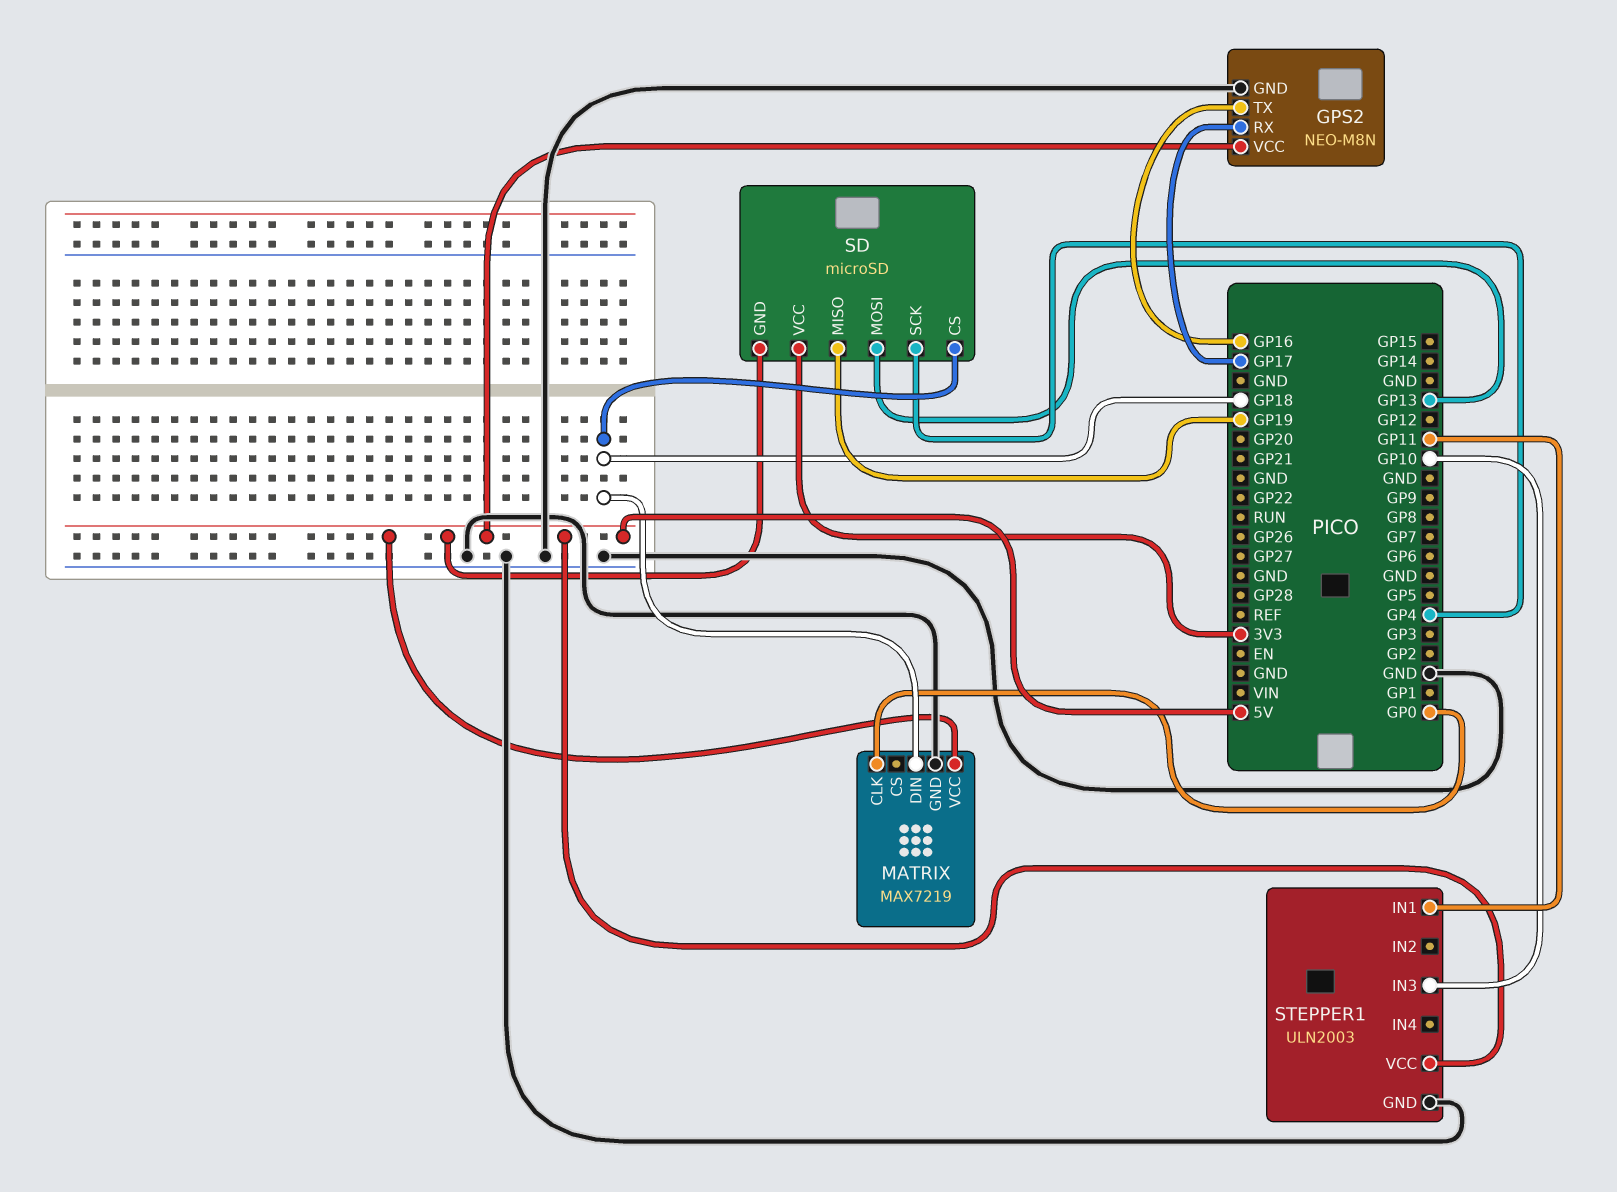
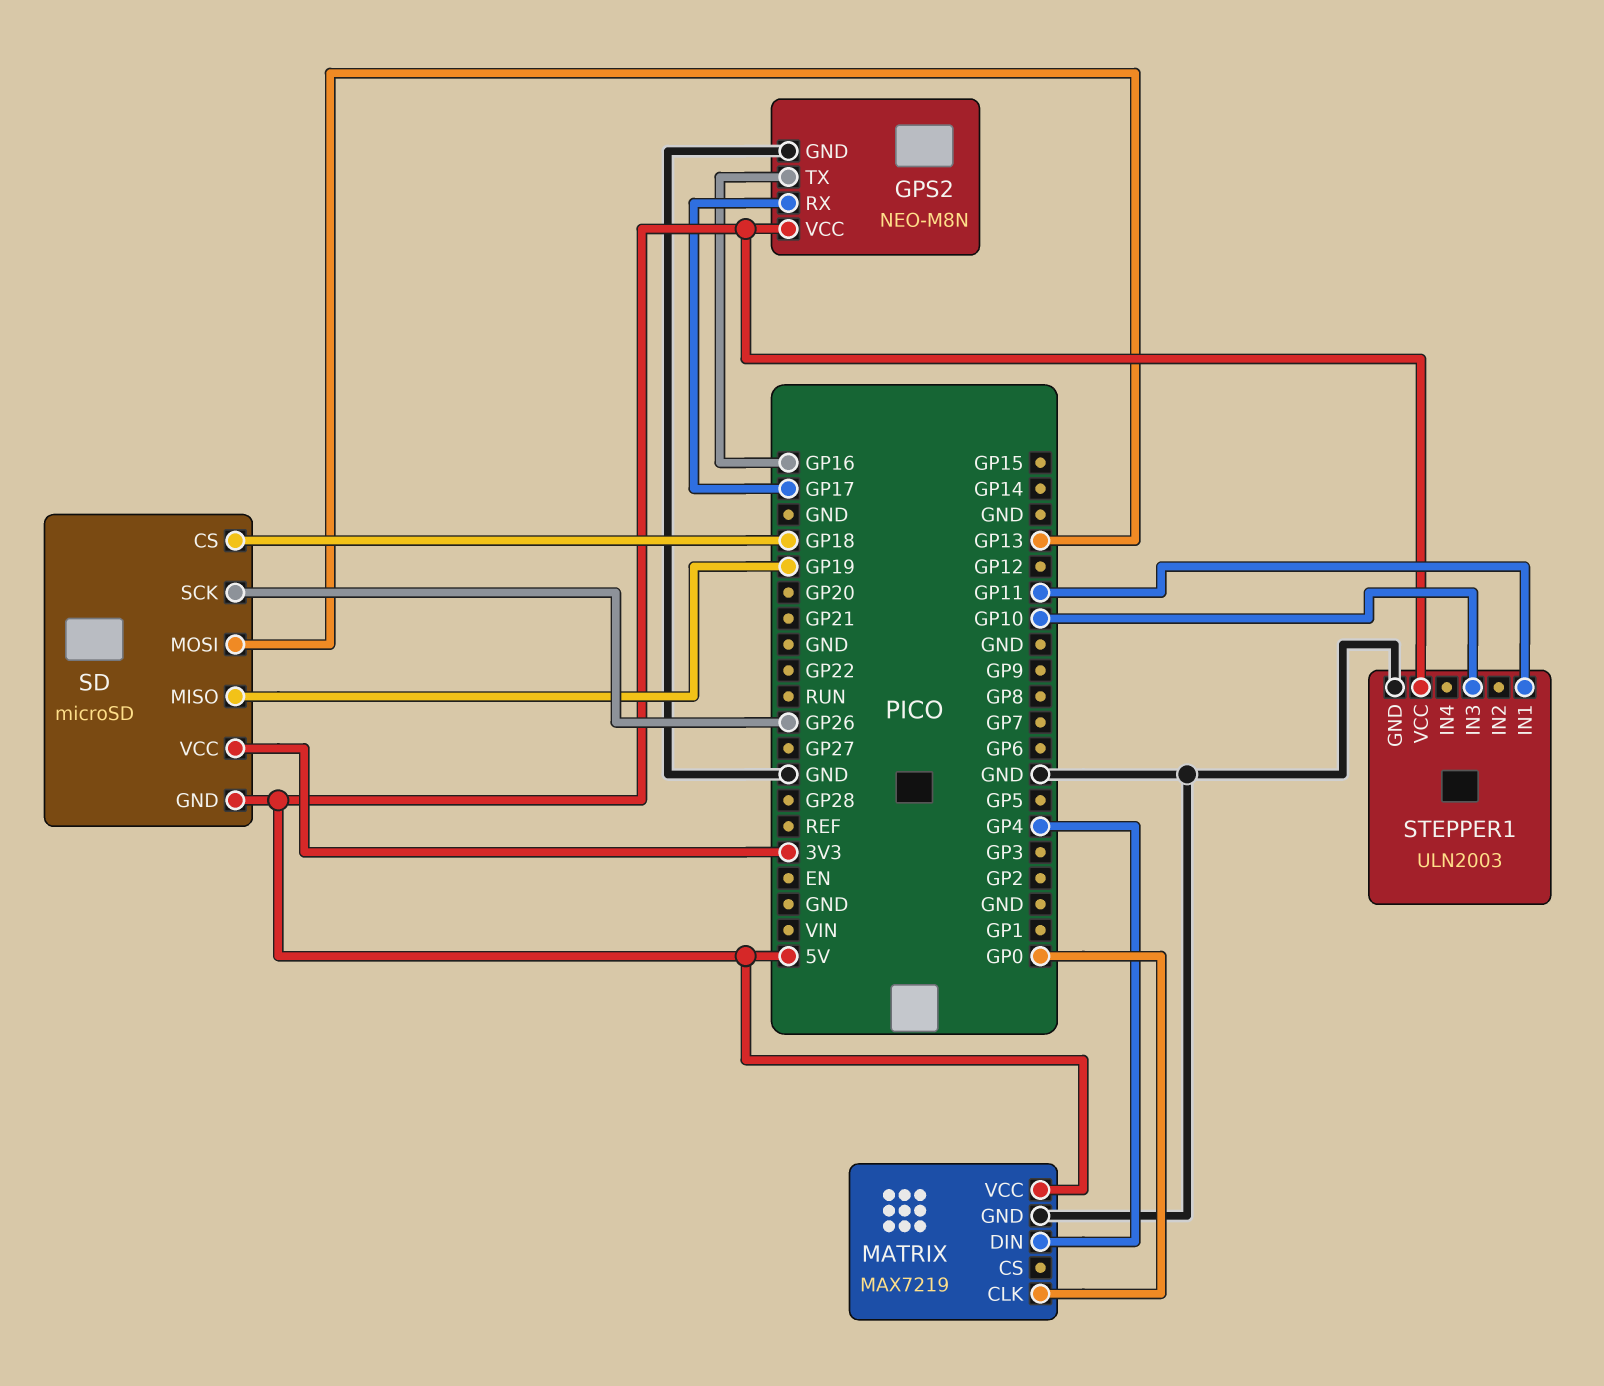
MATRIX pin DIN: GP18 -> GP4
SD pin SCK: GP4 -> GP26

